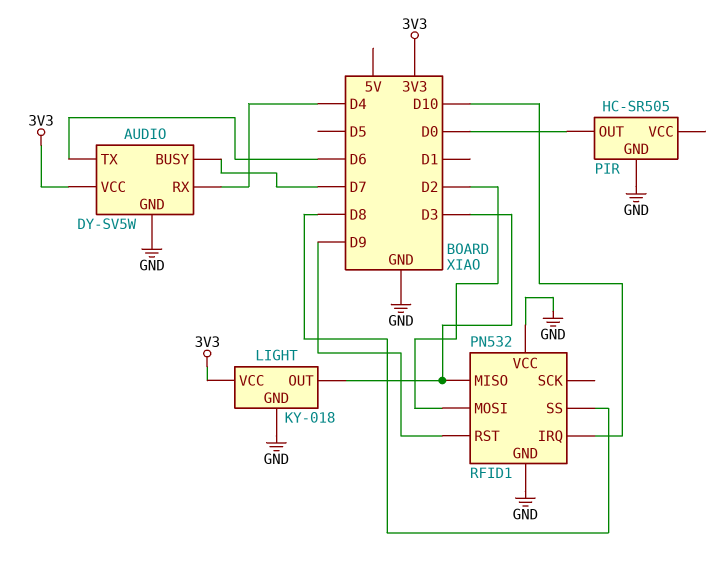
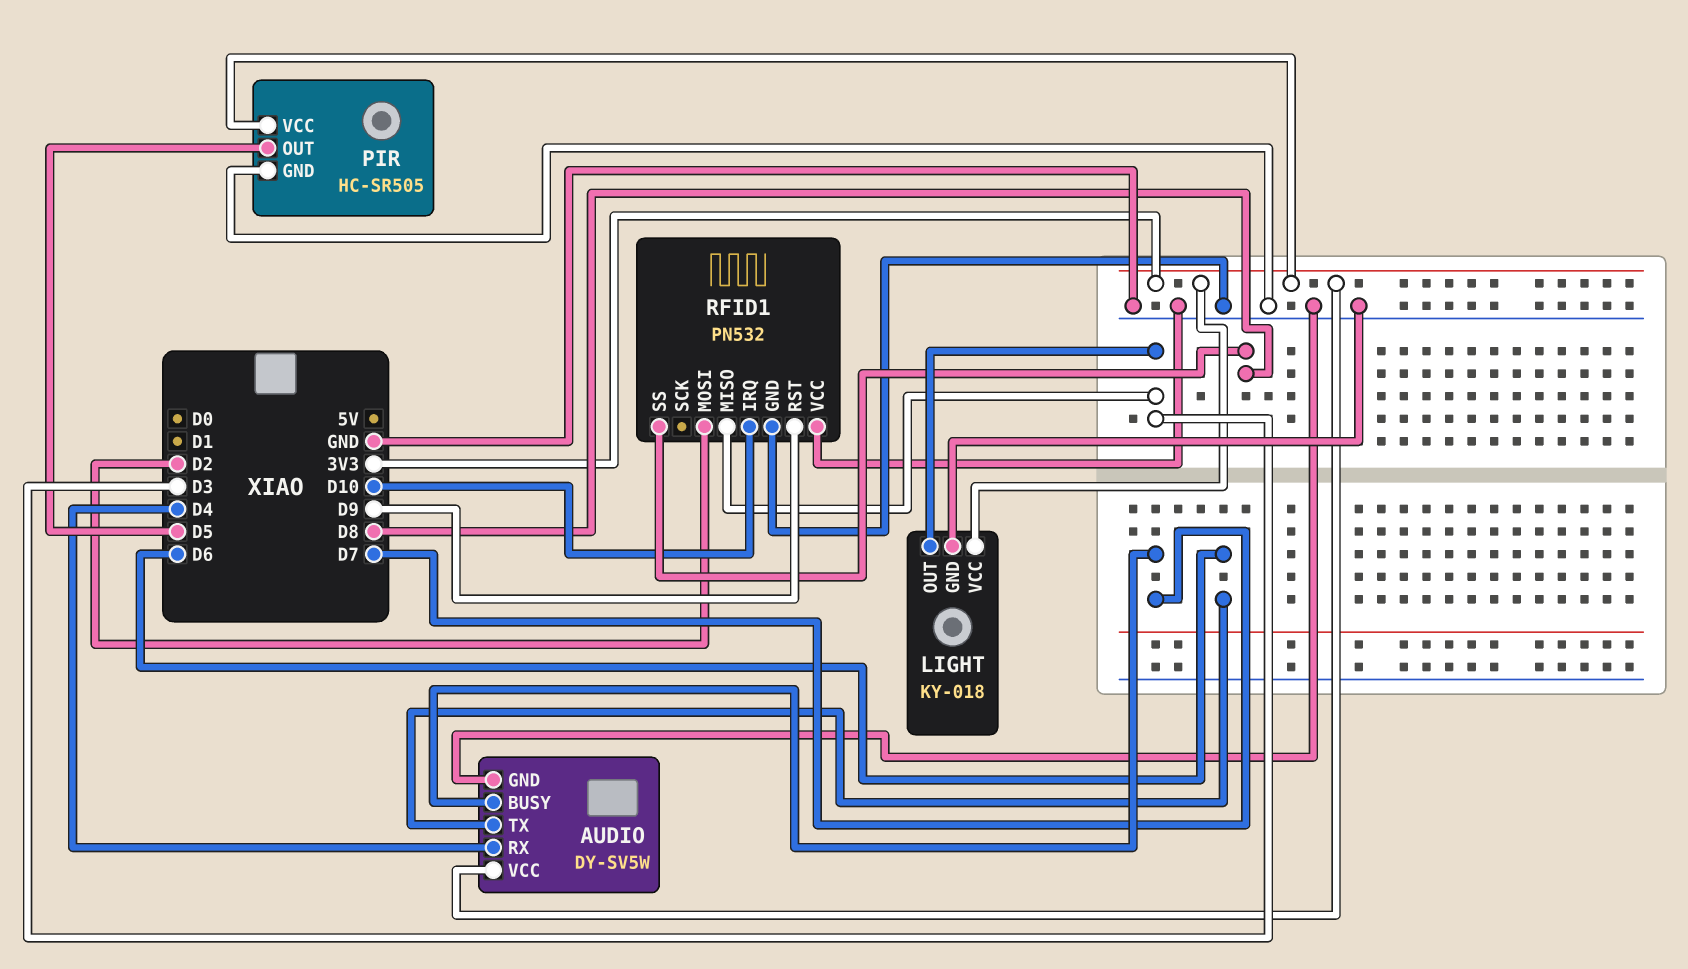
PIR pin OUT: D0 -> D5
PIR pin VCC: none -> 3V3

